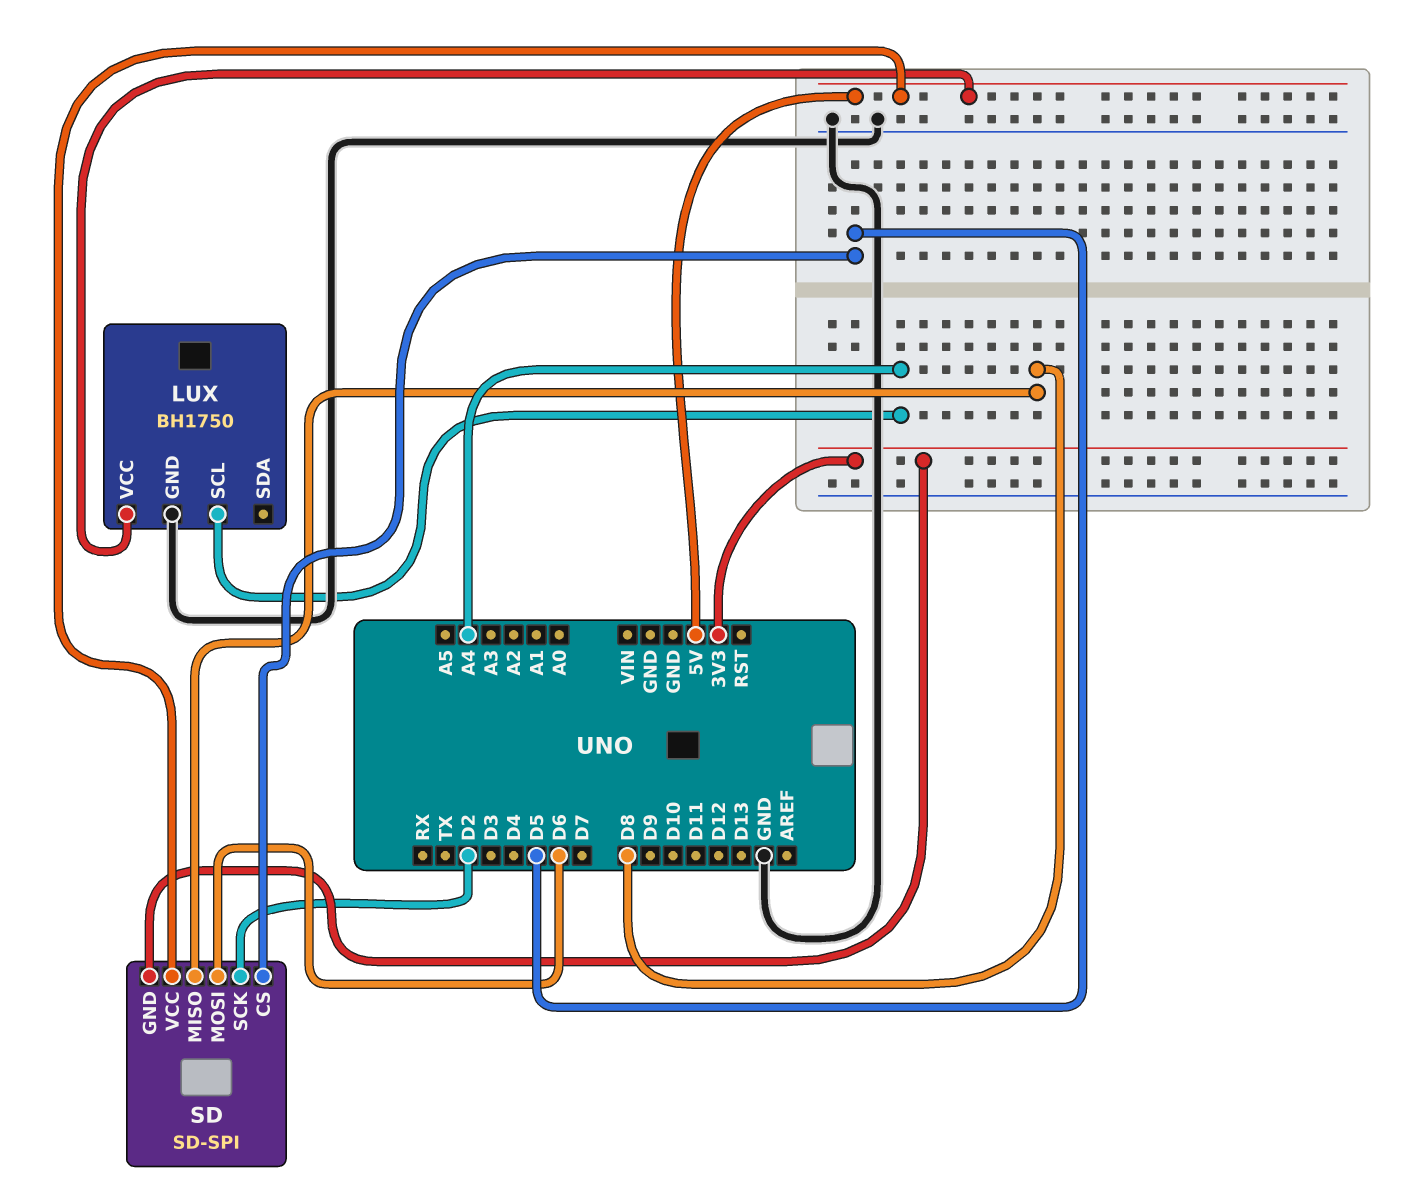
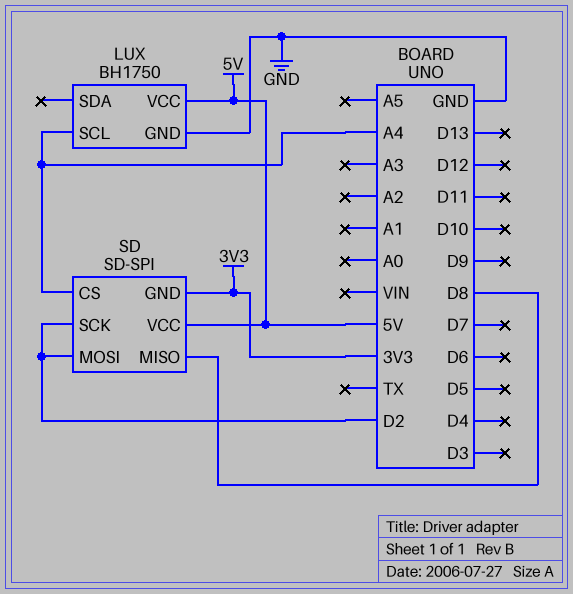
SD pin CS: D5 -> A4
SD pin MOSI: D6 -> D2

